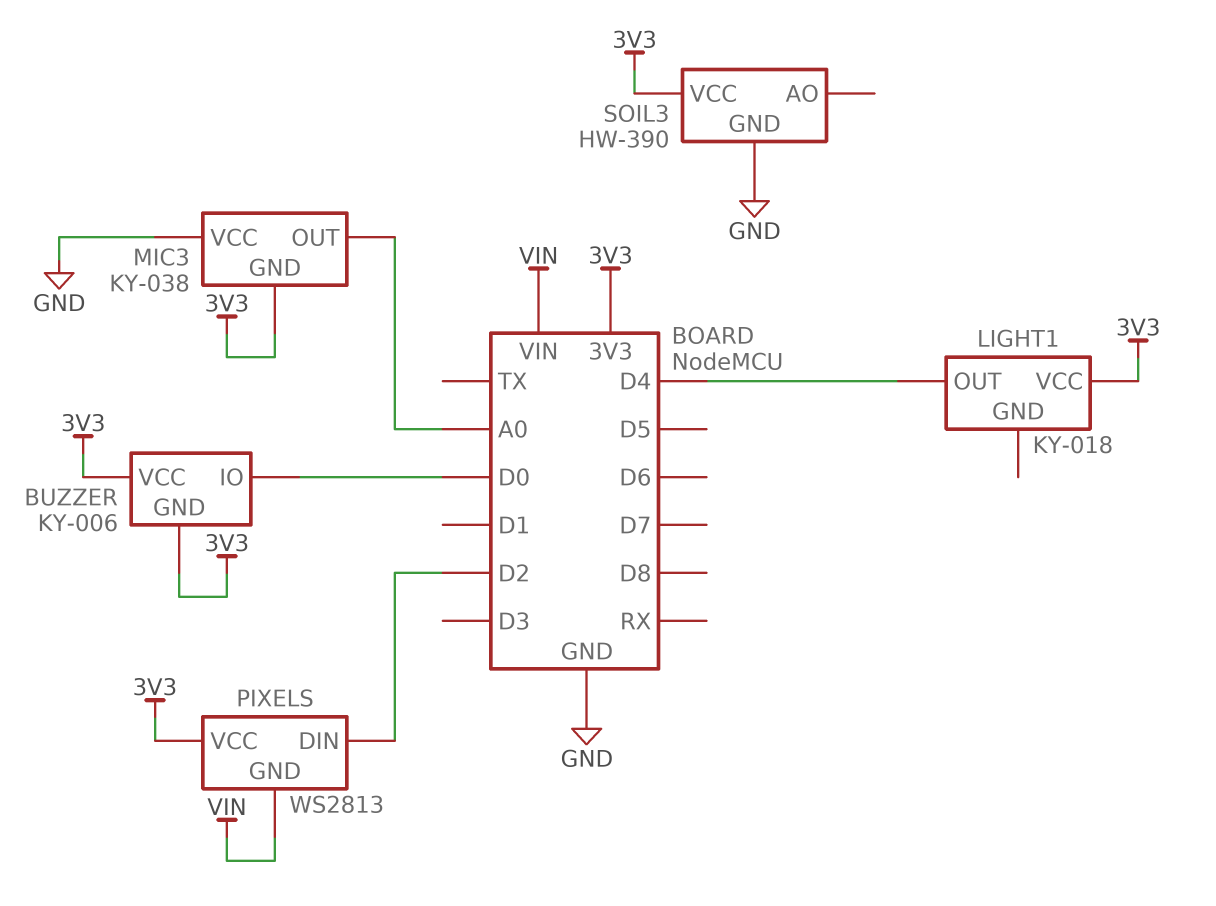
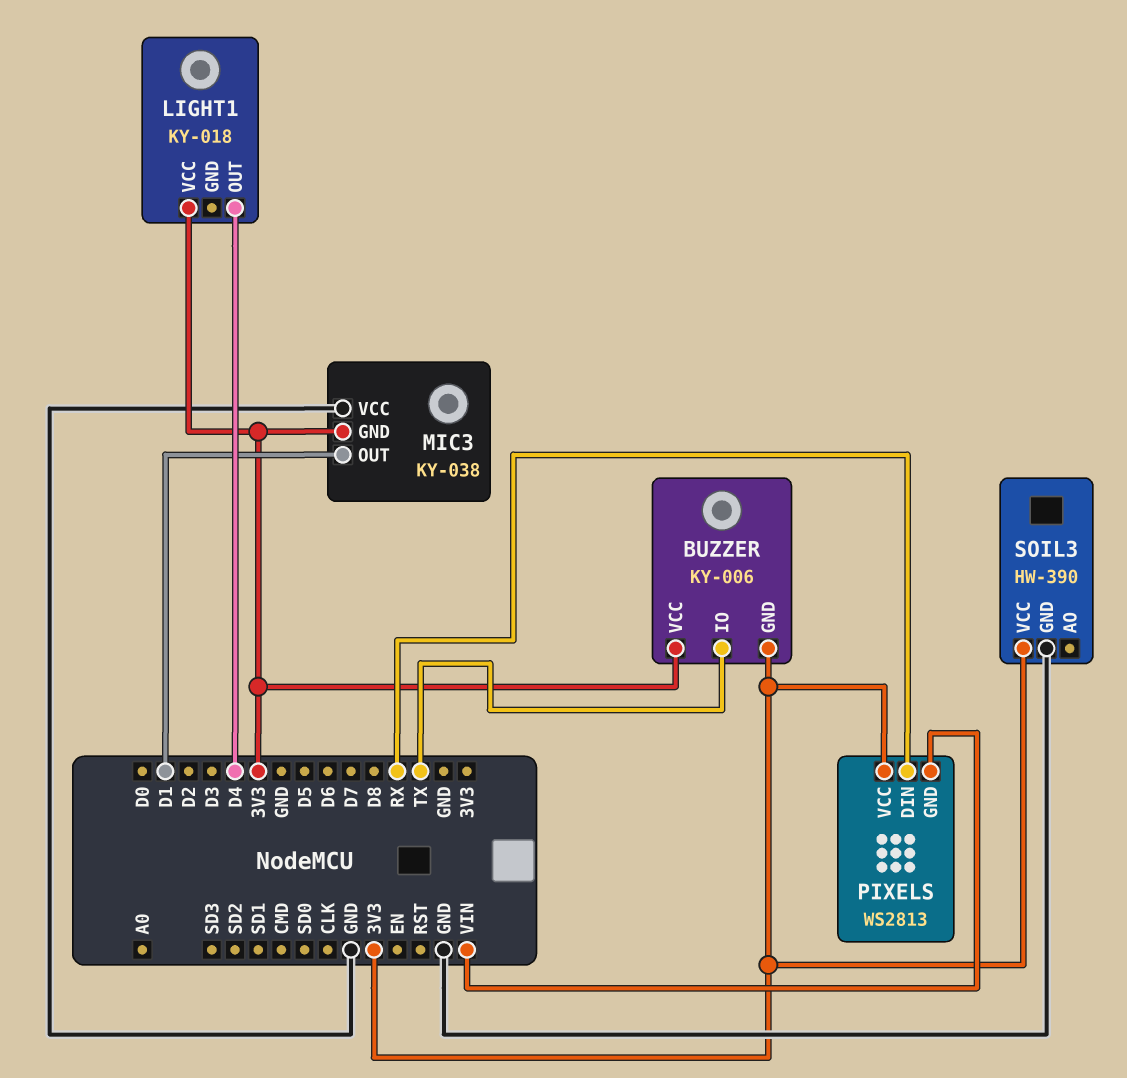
BUZZER pin IO: D0 -> TX
MIC3 pin OUT: A0 -> D1
PIXELS pin DIN: D2 -> RX

